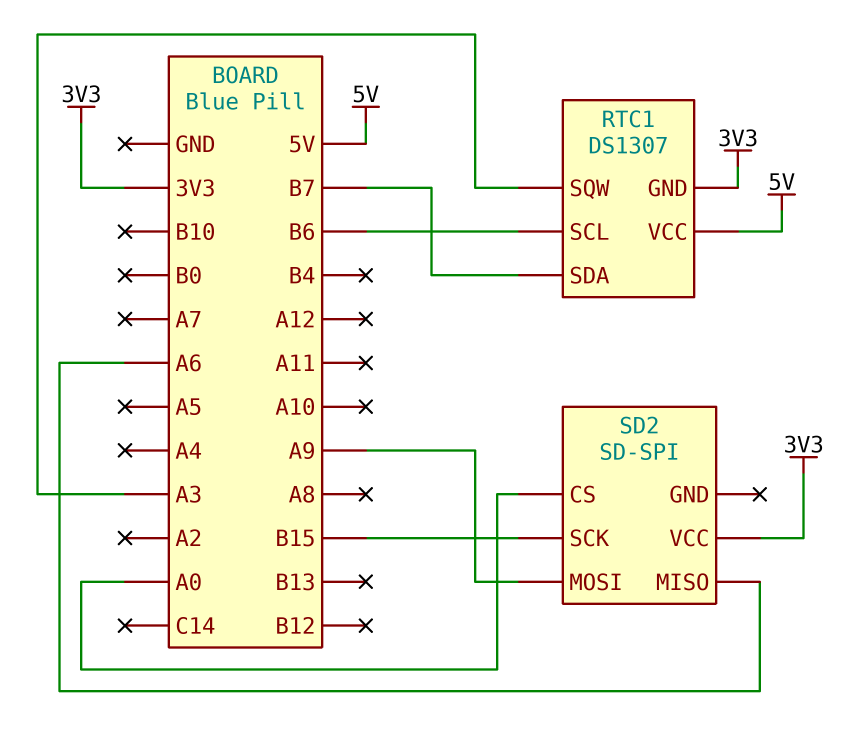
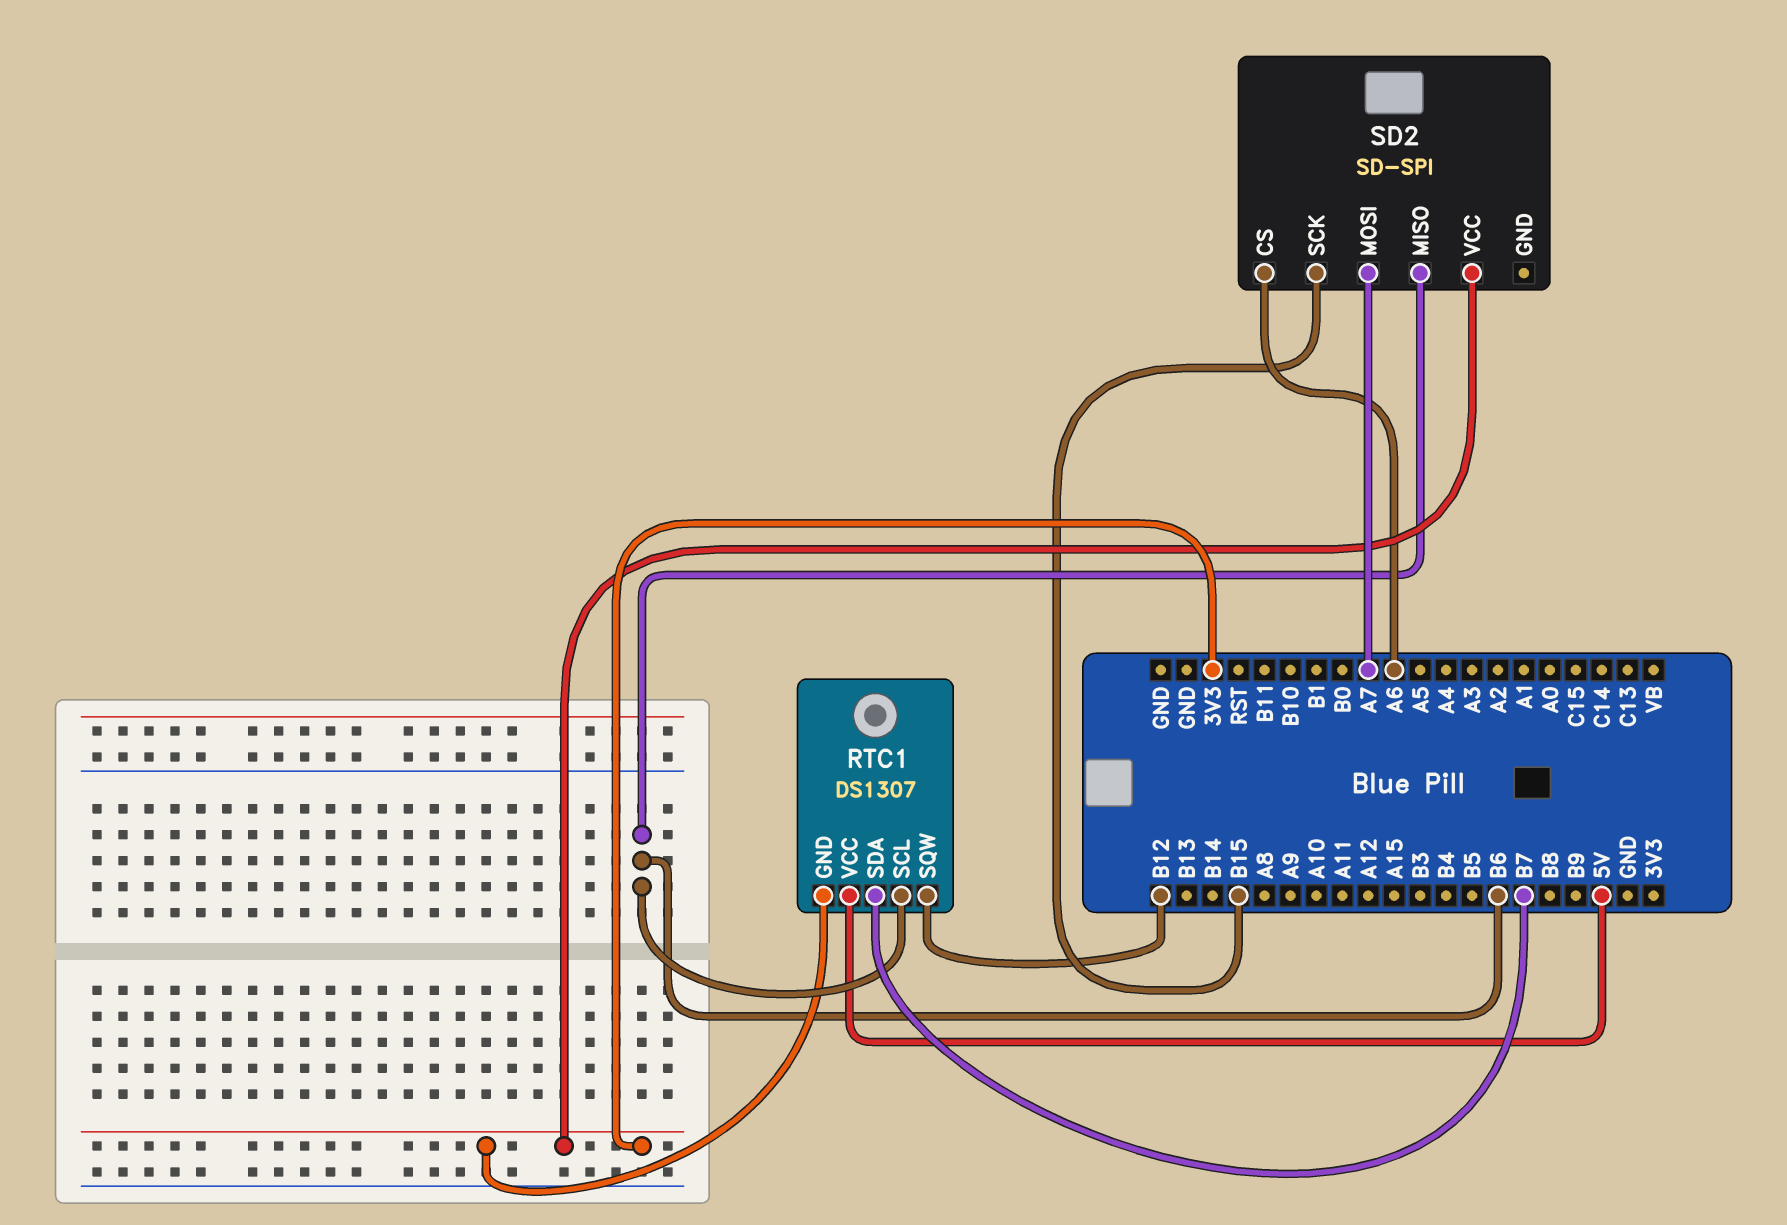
RTC1 pin SQW: A3 -> B12
SD2 pin CS: A0 -> A6
SD2 pin MISO: A6 -> B6
SD2 pin MOSI: A9 -> A7

